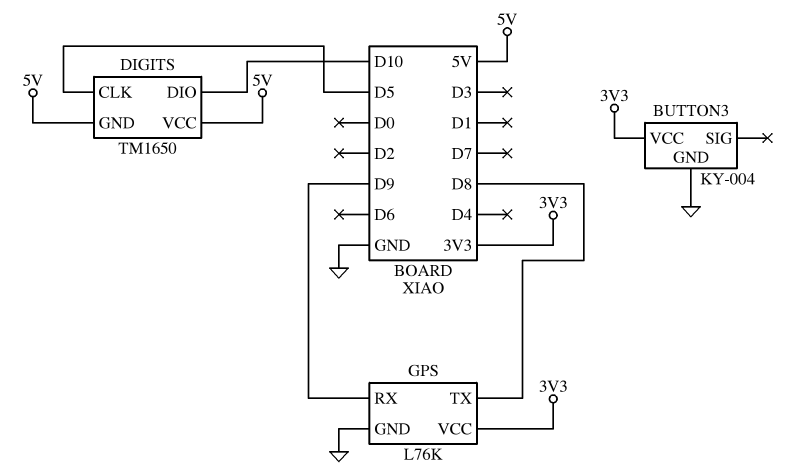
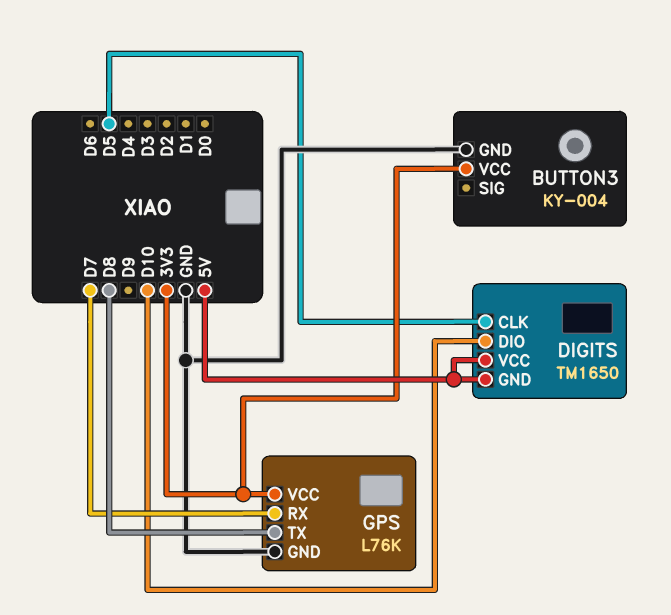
GPS pin RX: D9 -> D7

